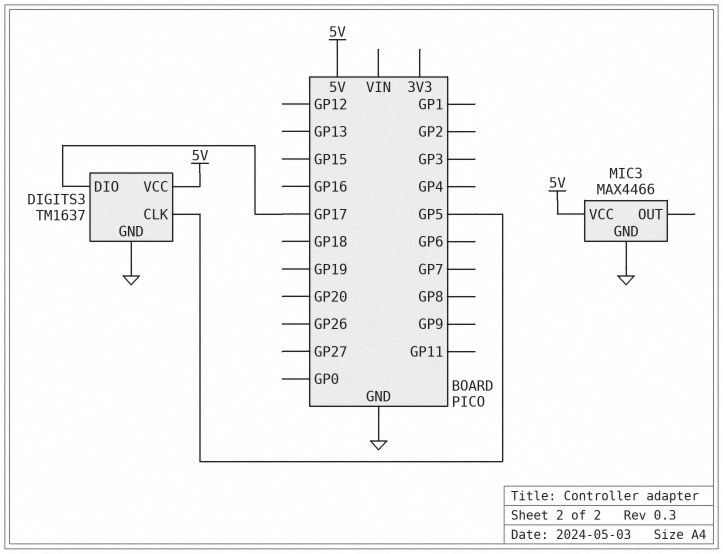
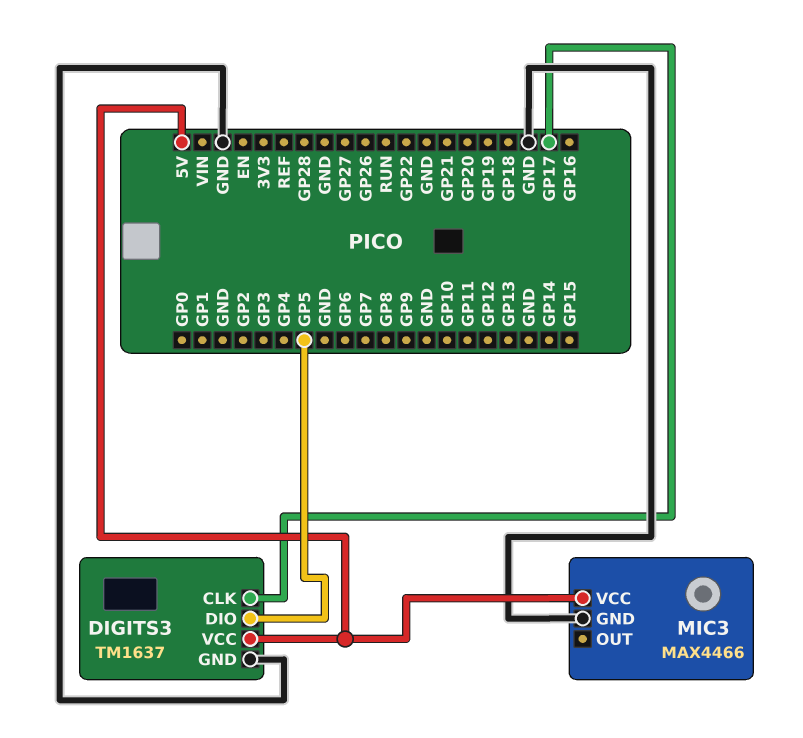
DIGITS3 pin CLK: GP5 -> GP17
DIGITS3 pin DIO: GP17 -> GP5

